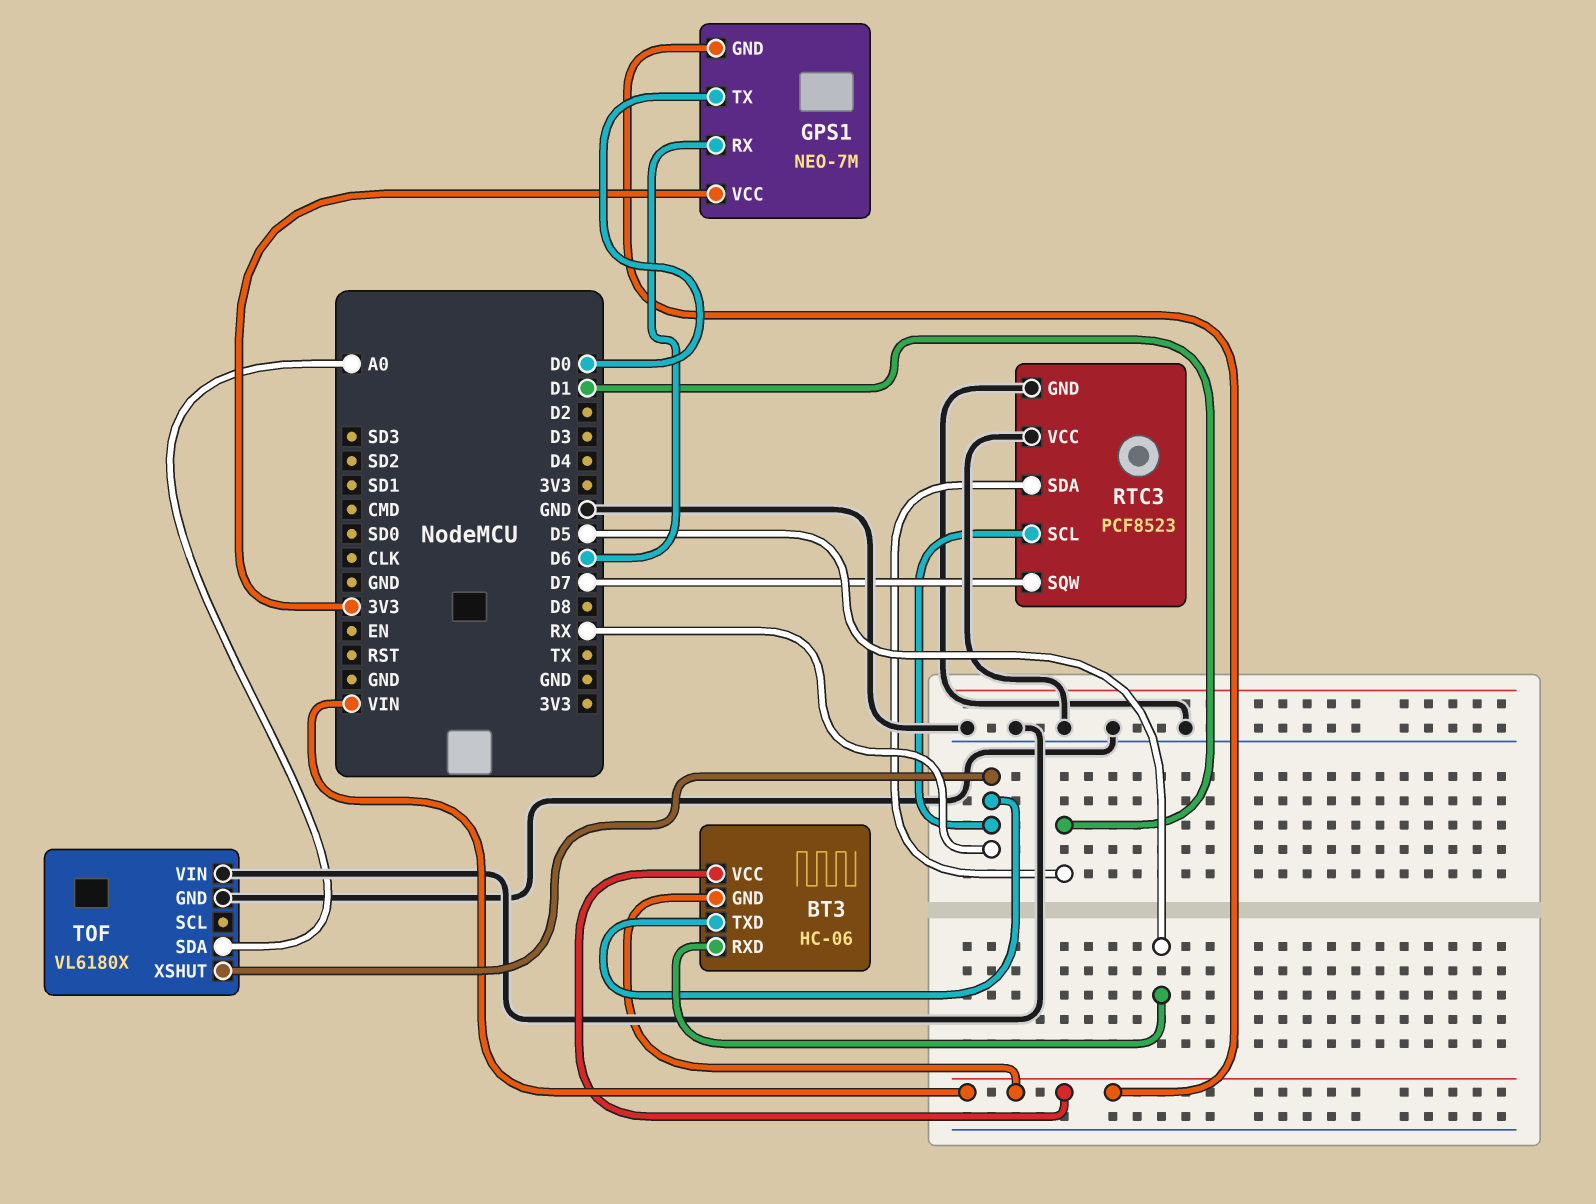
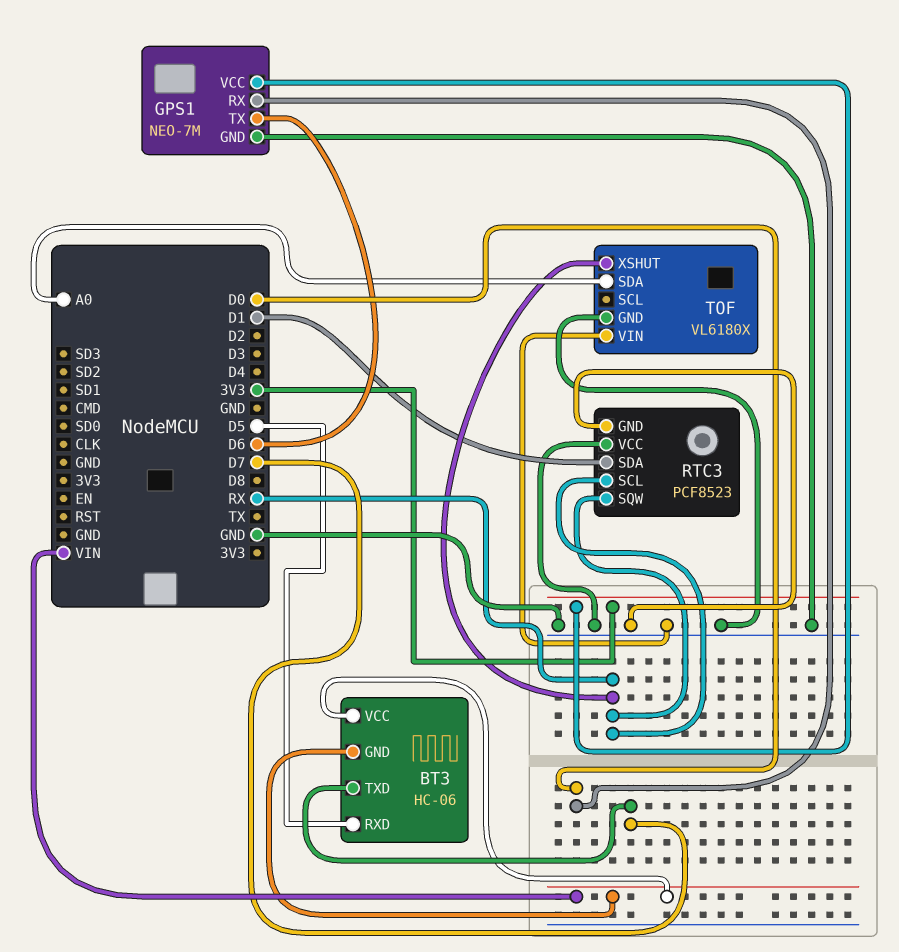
BT3 pin TXD: RX -> D7
GPS1 pin GND: VIN -> GND
GPS1 pin RX: D6 -> D0
GPS1 pin TX: D0 -> D6
RTC3 pin SQW: D7 -> RX

